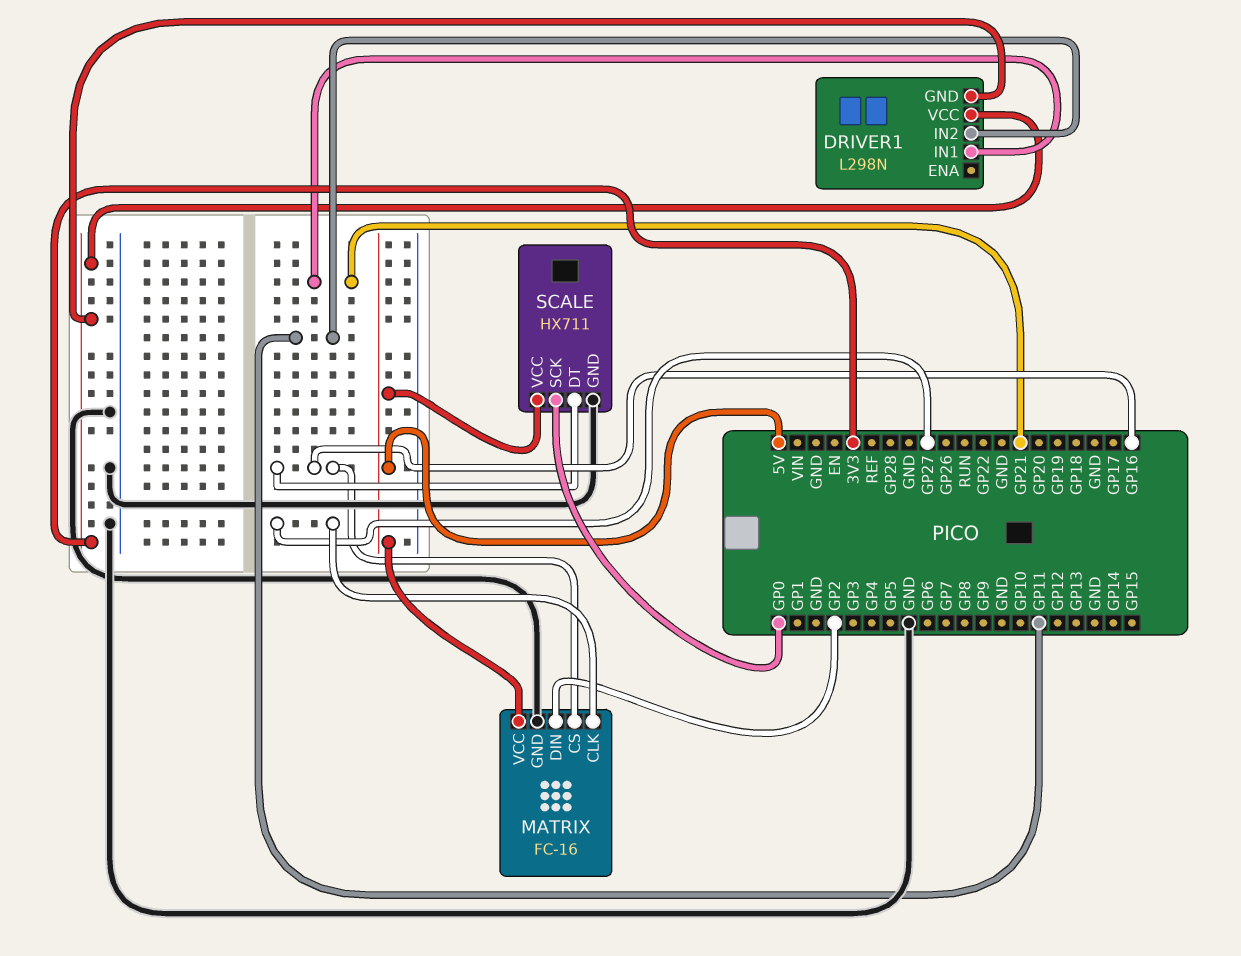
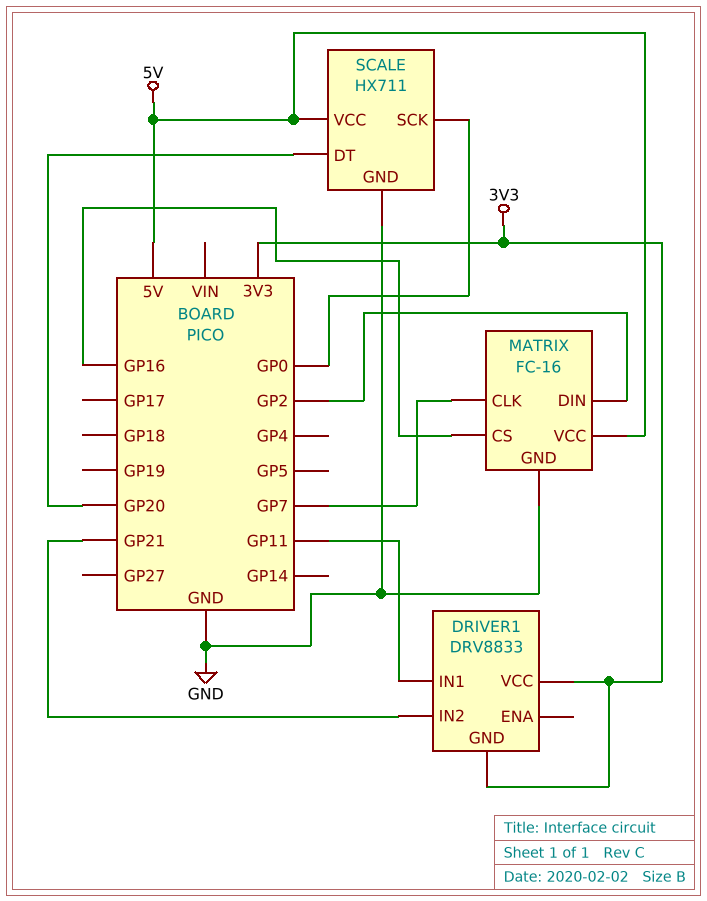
DRIVER1: L298N -> DRV8833
DRIVER1 pin IN1: GP21 -> GP11
DRIVER1 pin IN2: GP11 -> GP21
MATRIX pin CLK: GP27 -> GP7
SCALE pin DT: GP16 -> GP20

